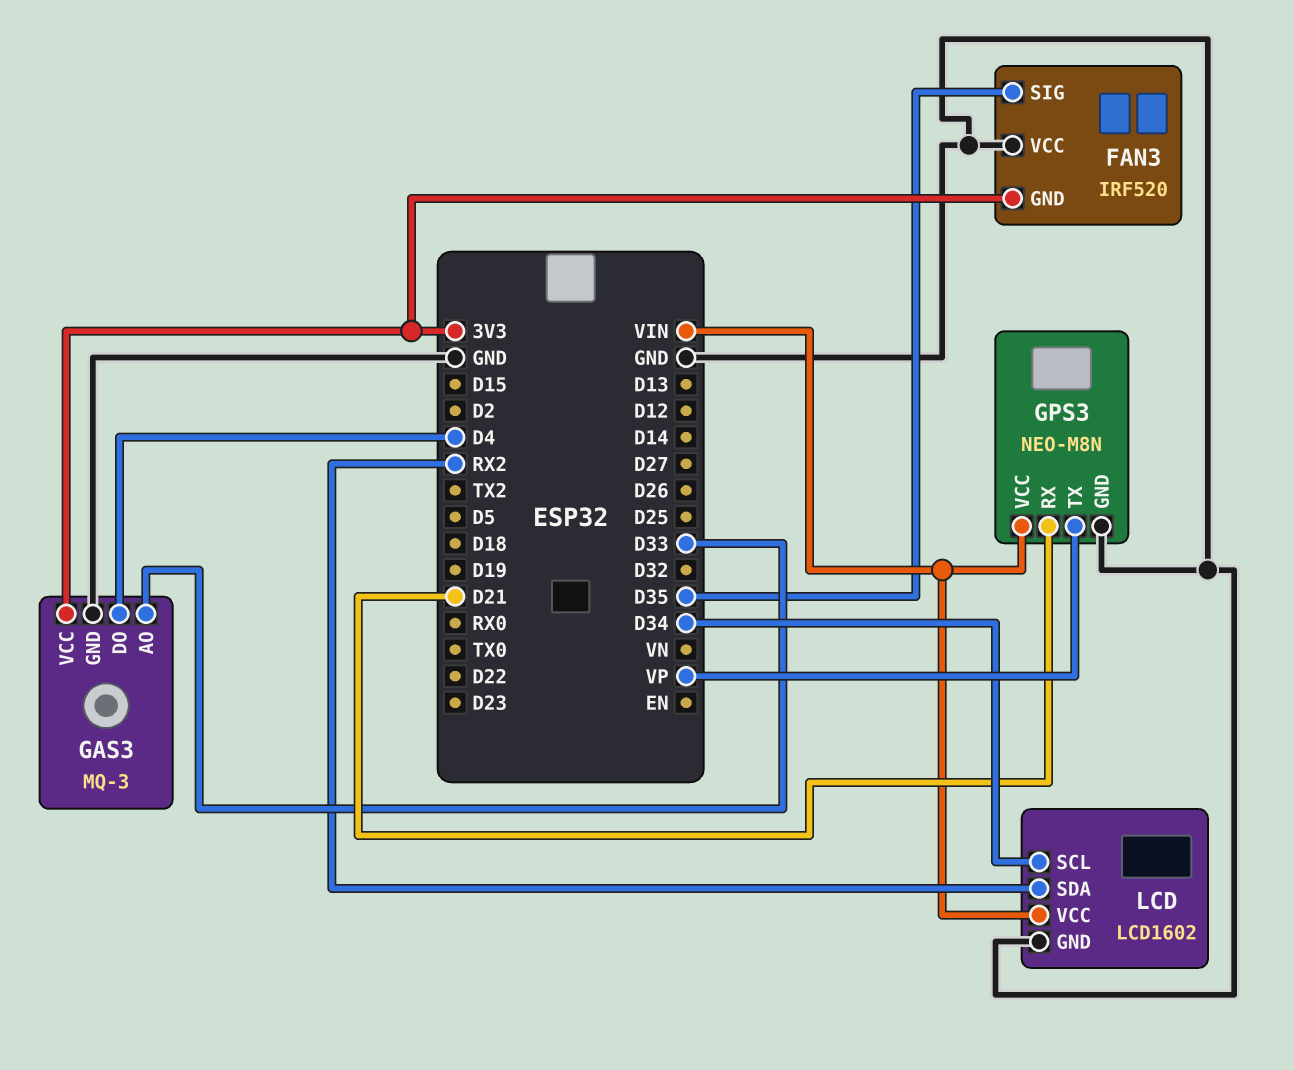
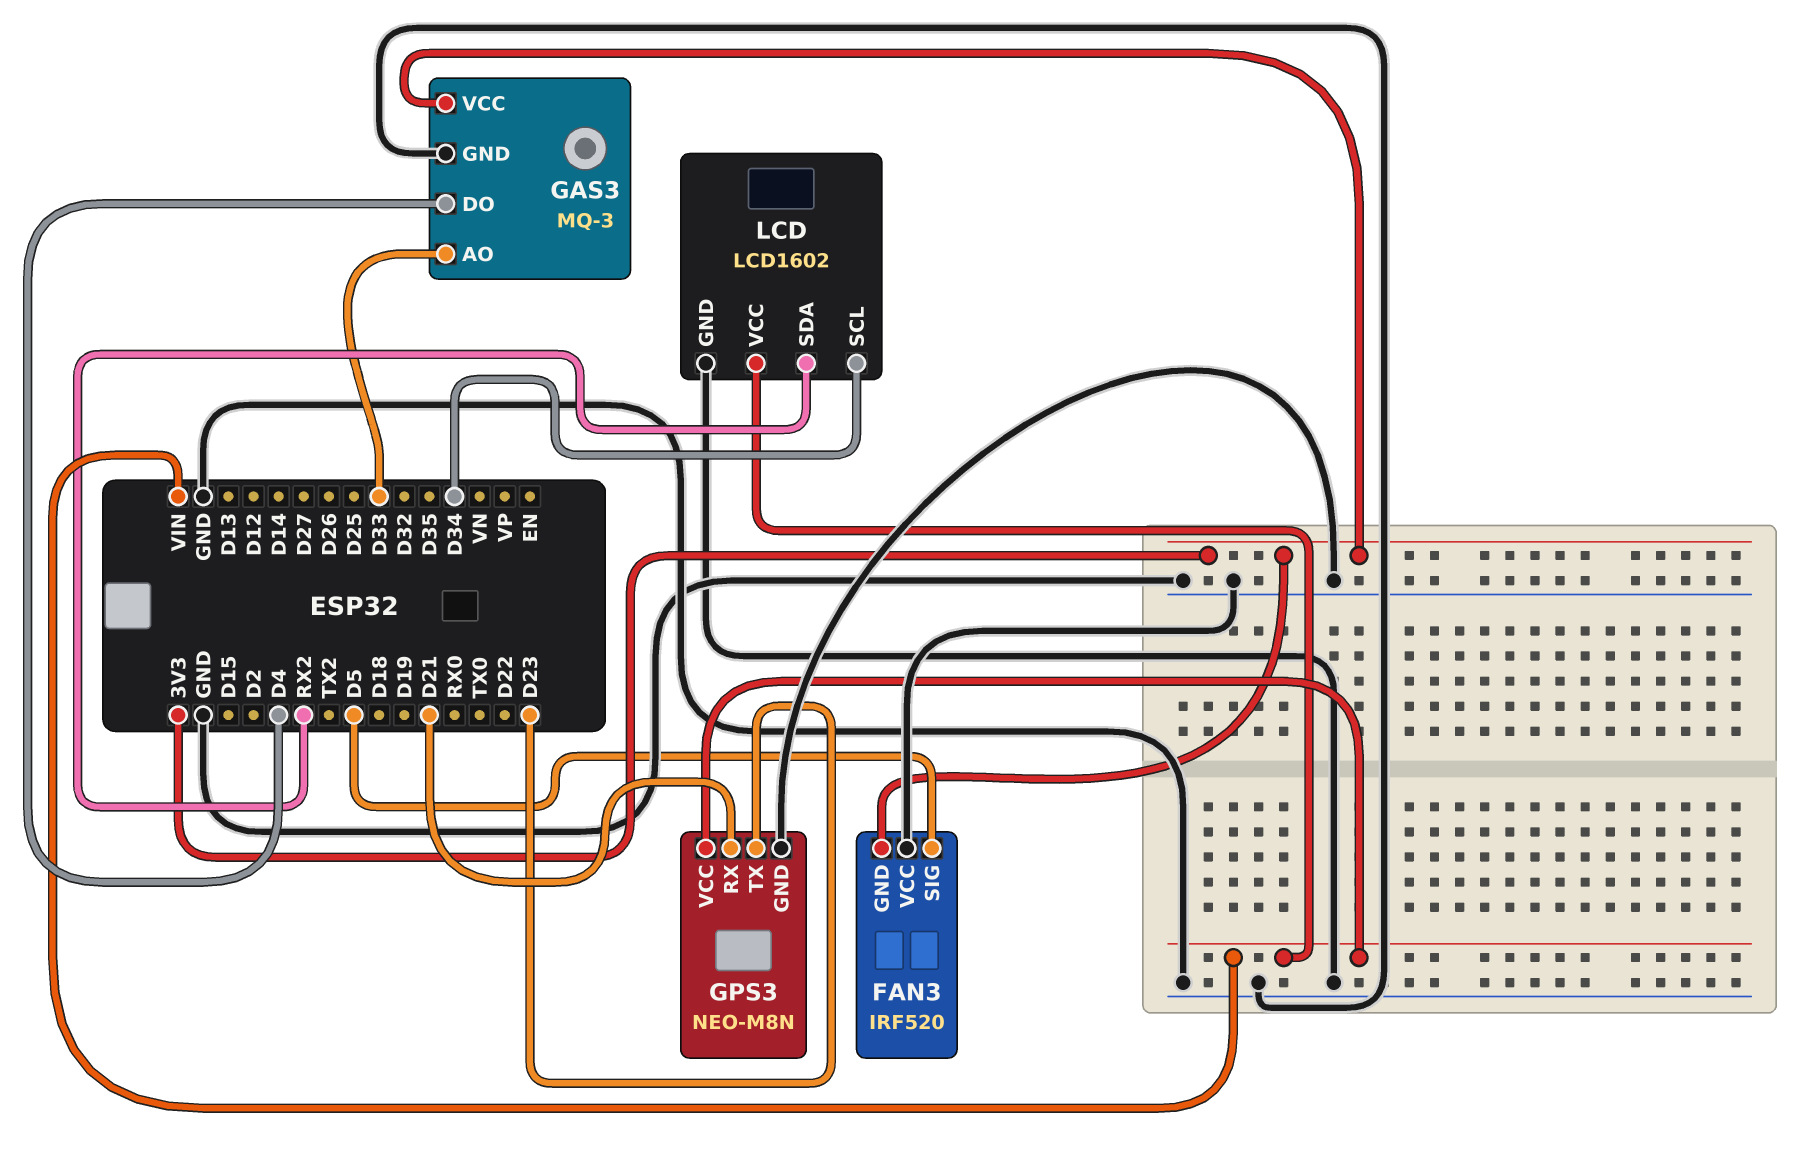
FAN3 pin SIG: D35 -> D5
GPS3 pin TX: VP -> D23

